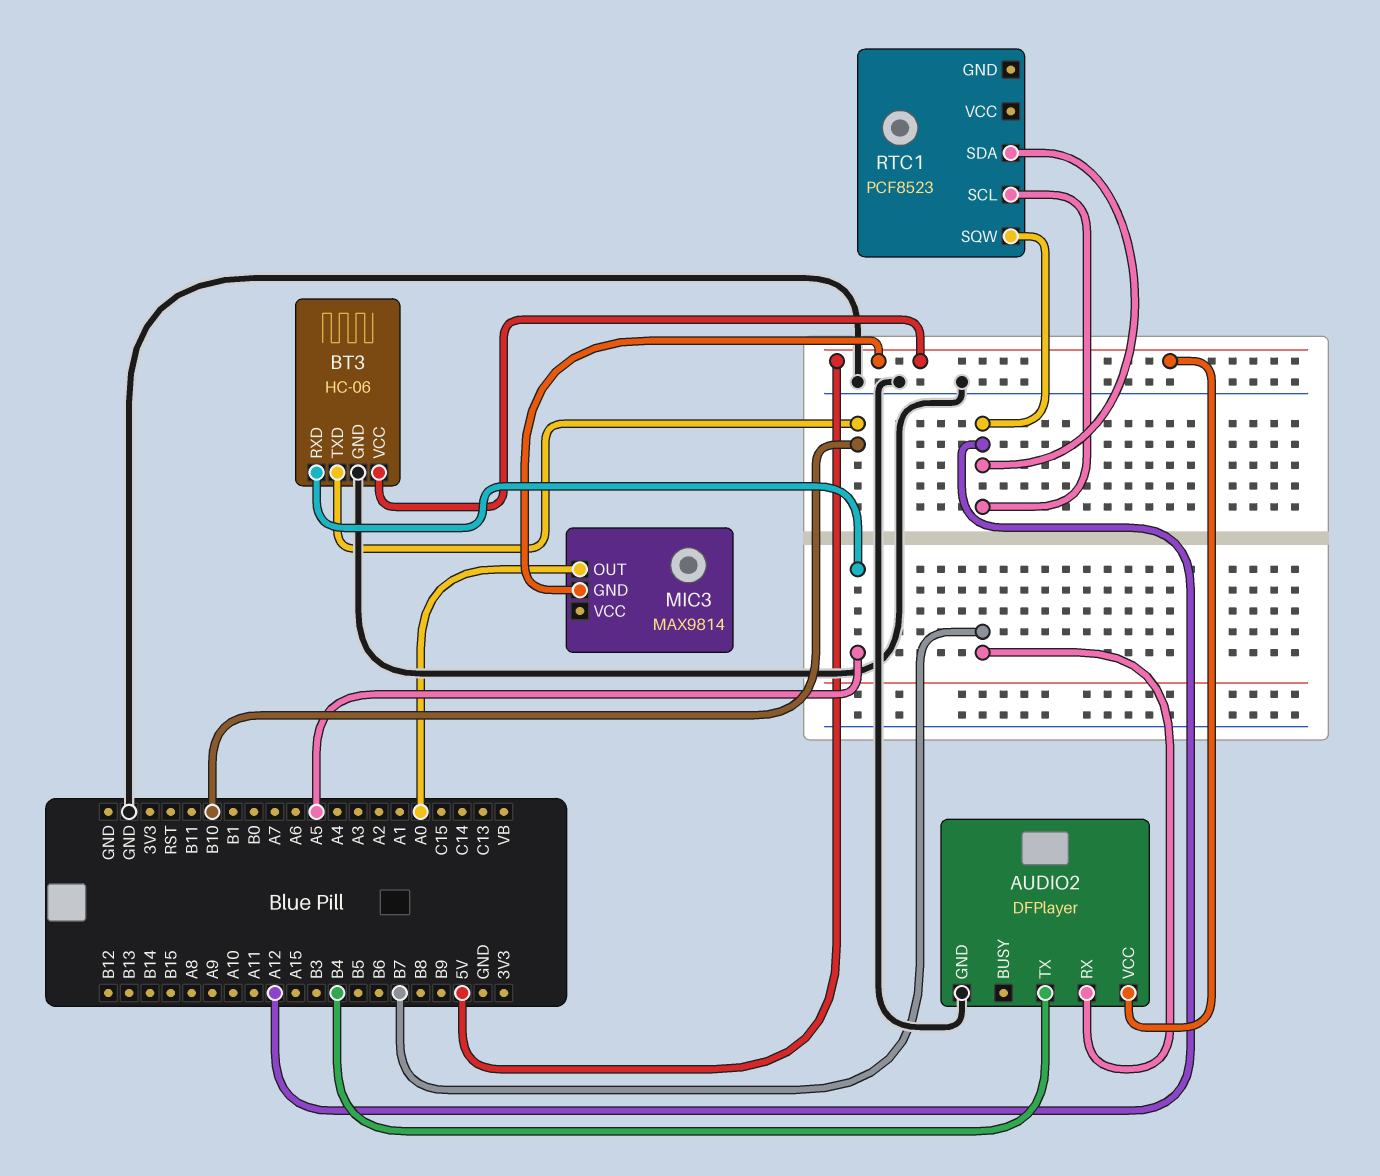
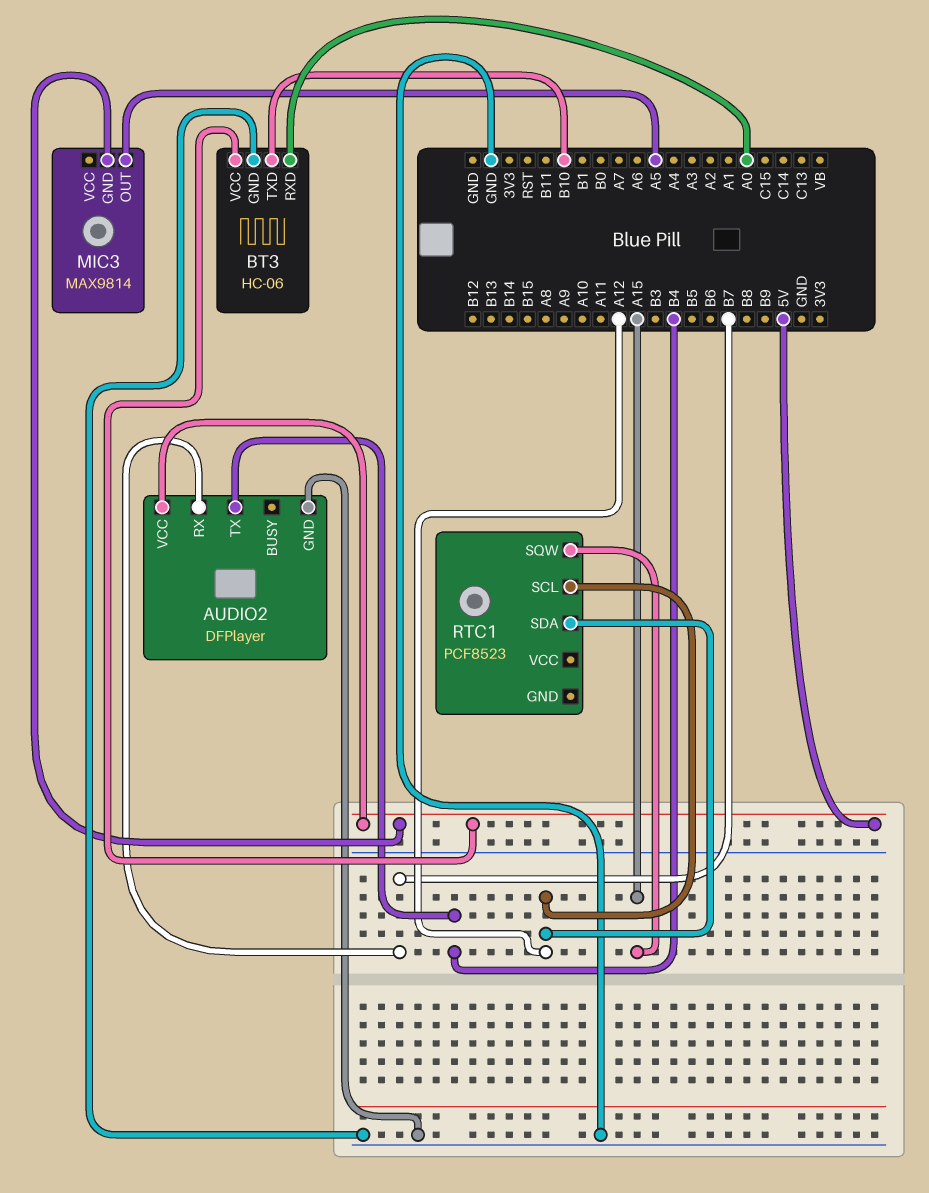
BT3 pin RXD: A5 -> A0
MIC3 pin OUT: A0 -> A5
RTC1 pin SQW: A12 -> A15

